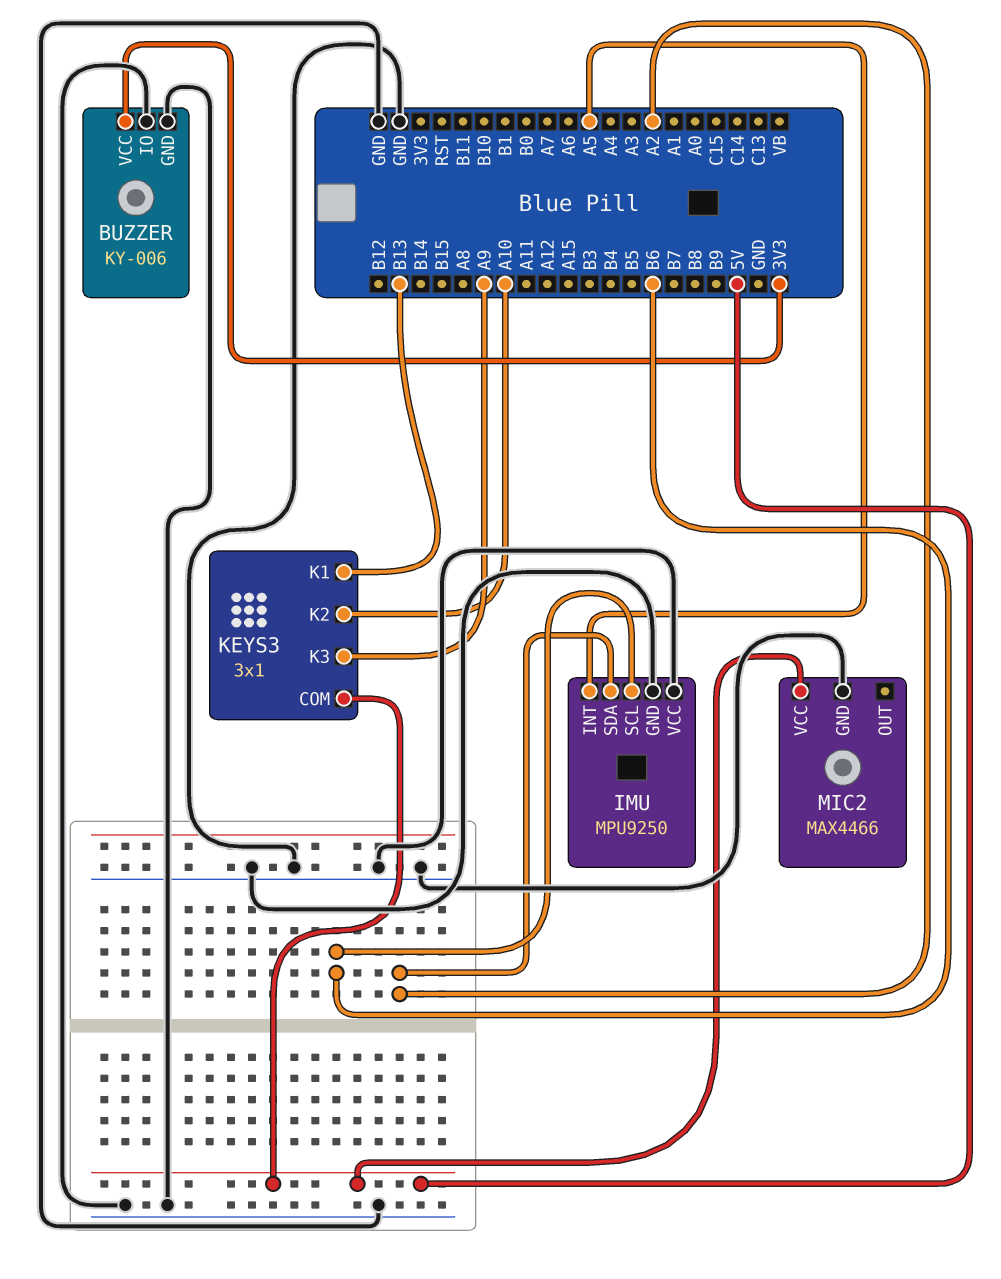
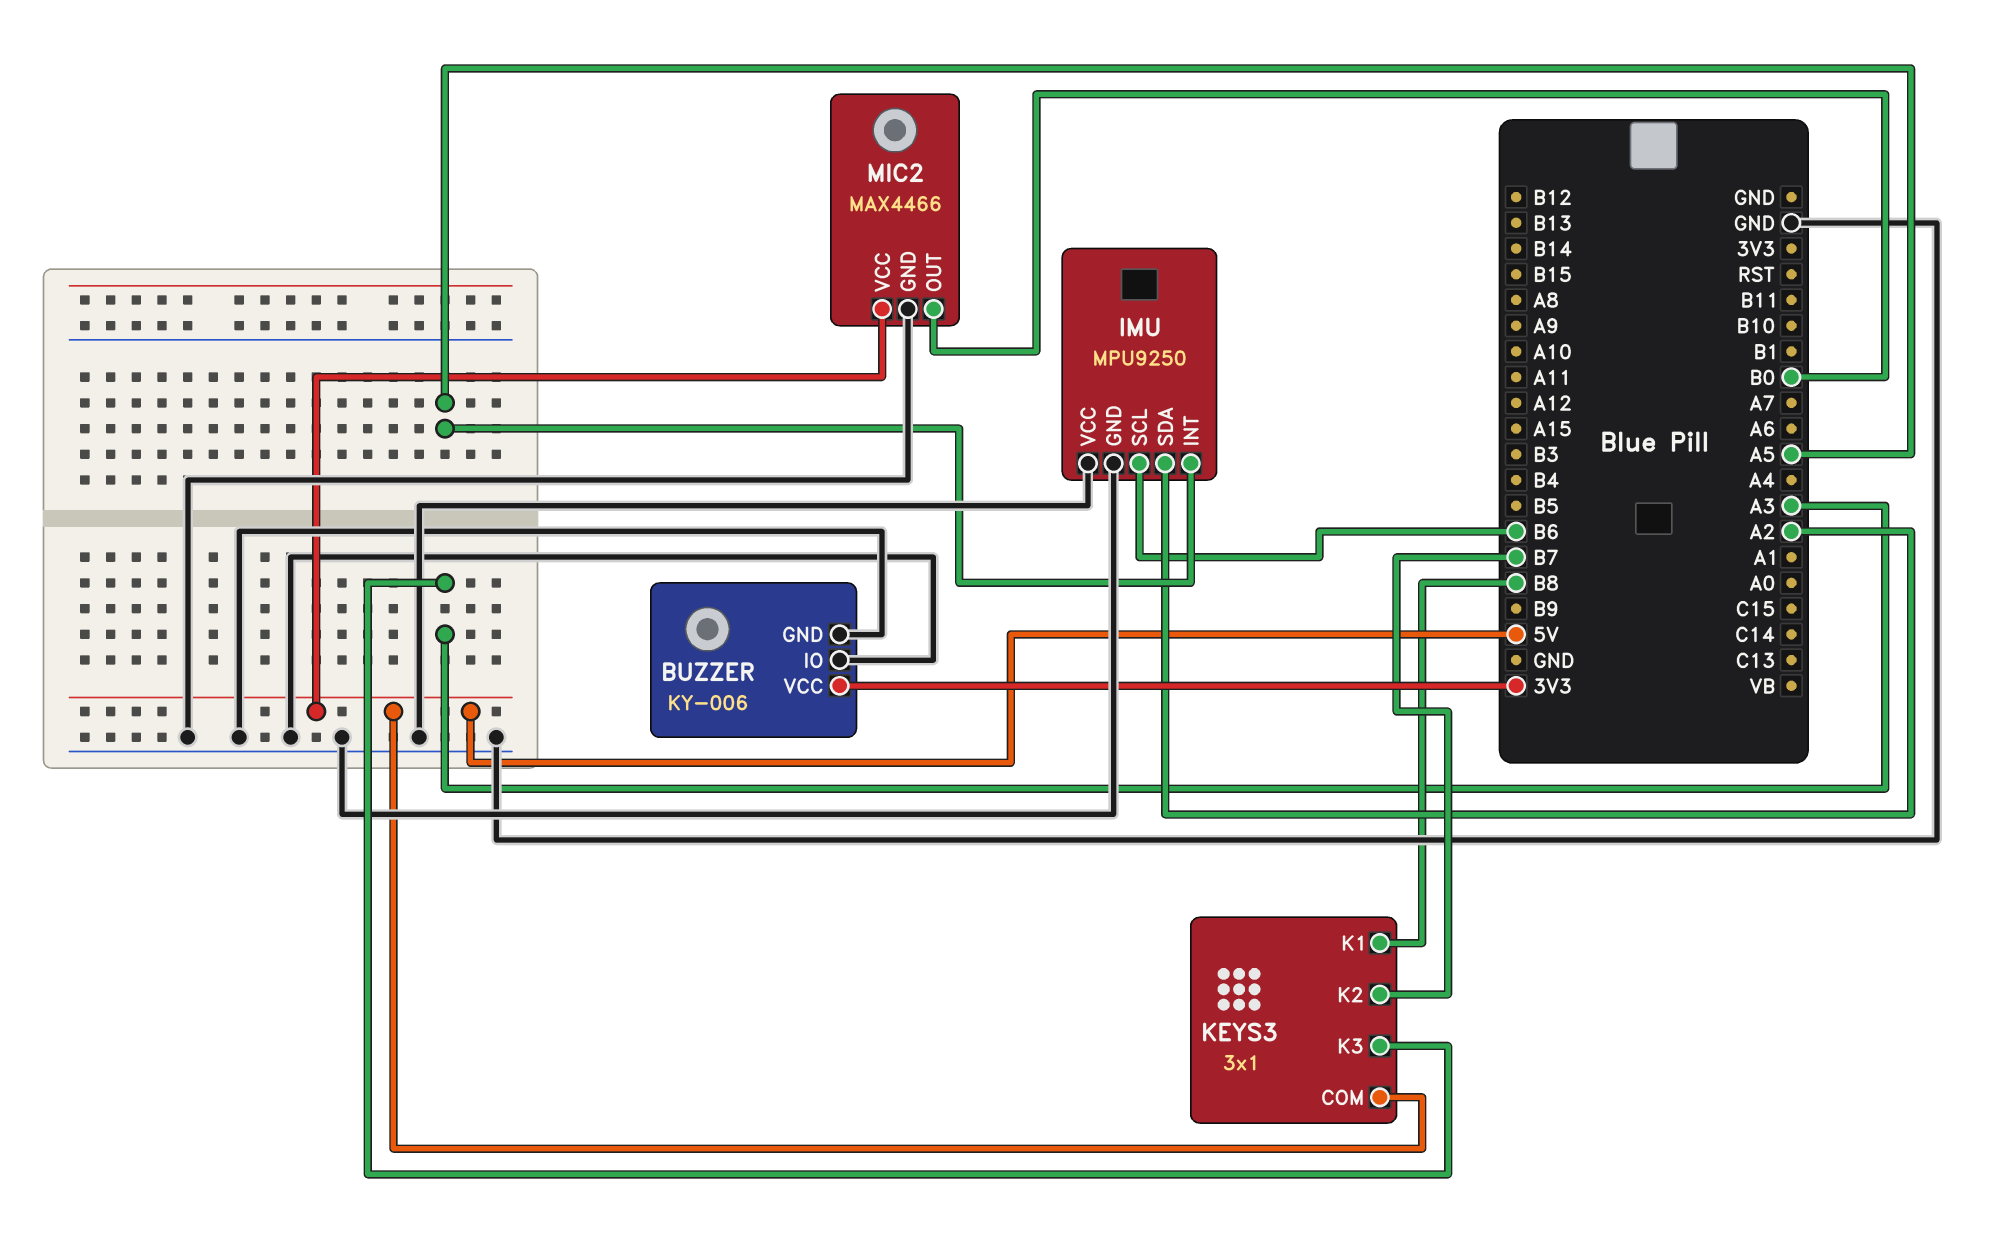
KEYS3 pin K1: B13 -> B8
KEYS3 pin K2: A10 -> B7
KEYS3 pin K3: A9 -> A3
MIC2 pin OUT: none -> B0

